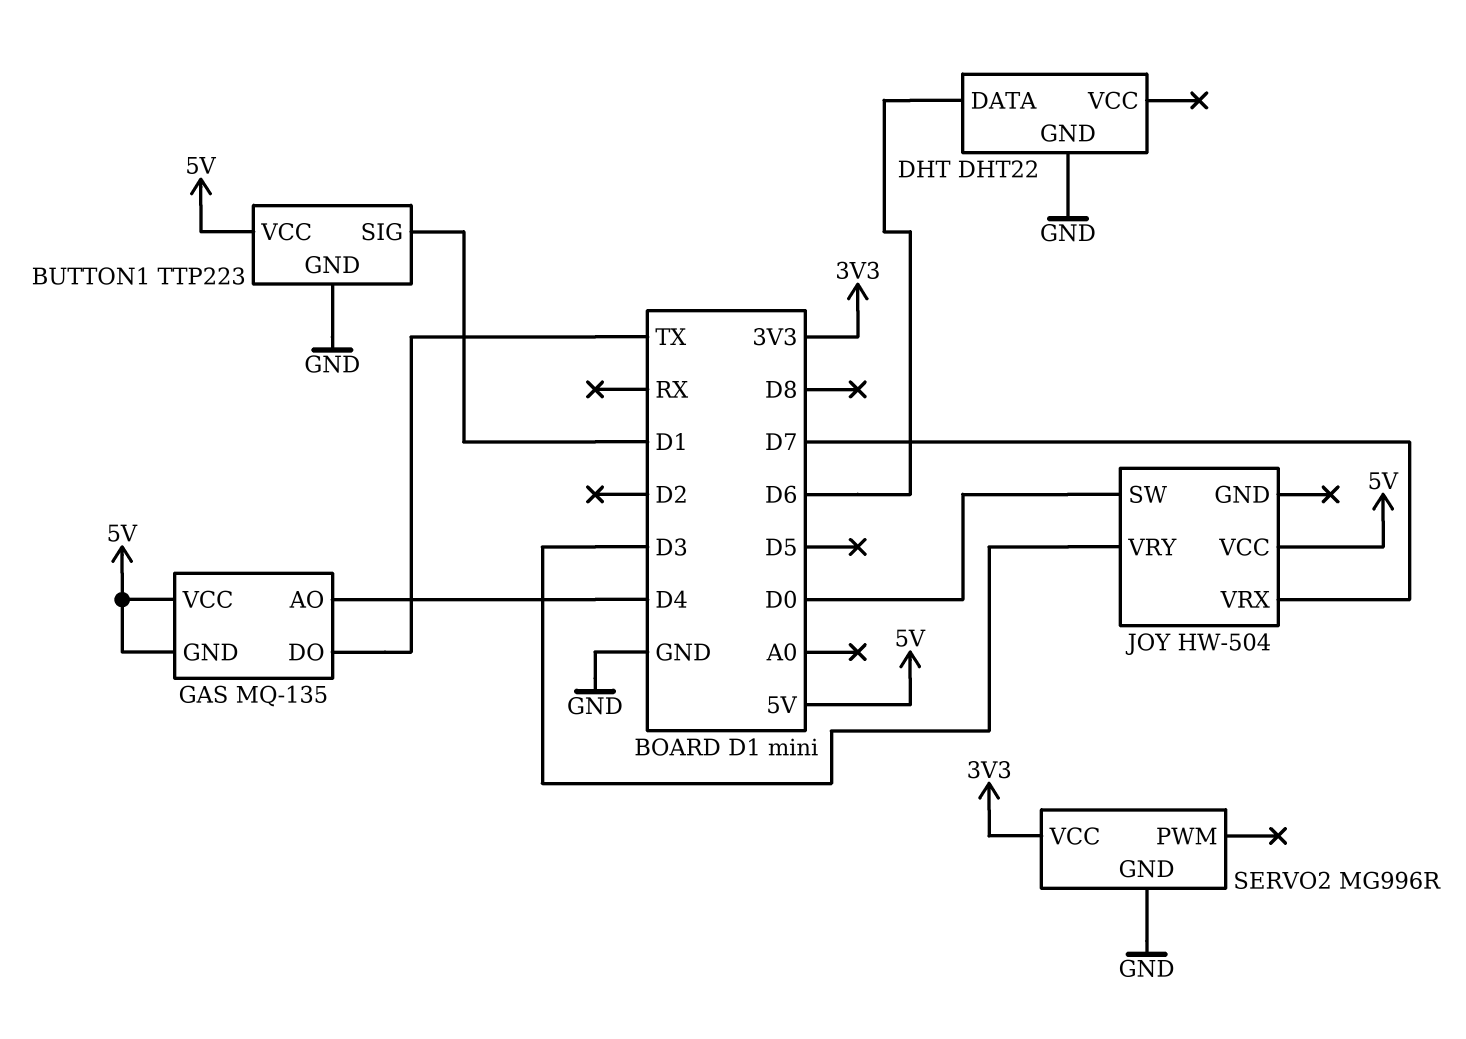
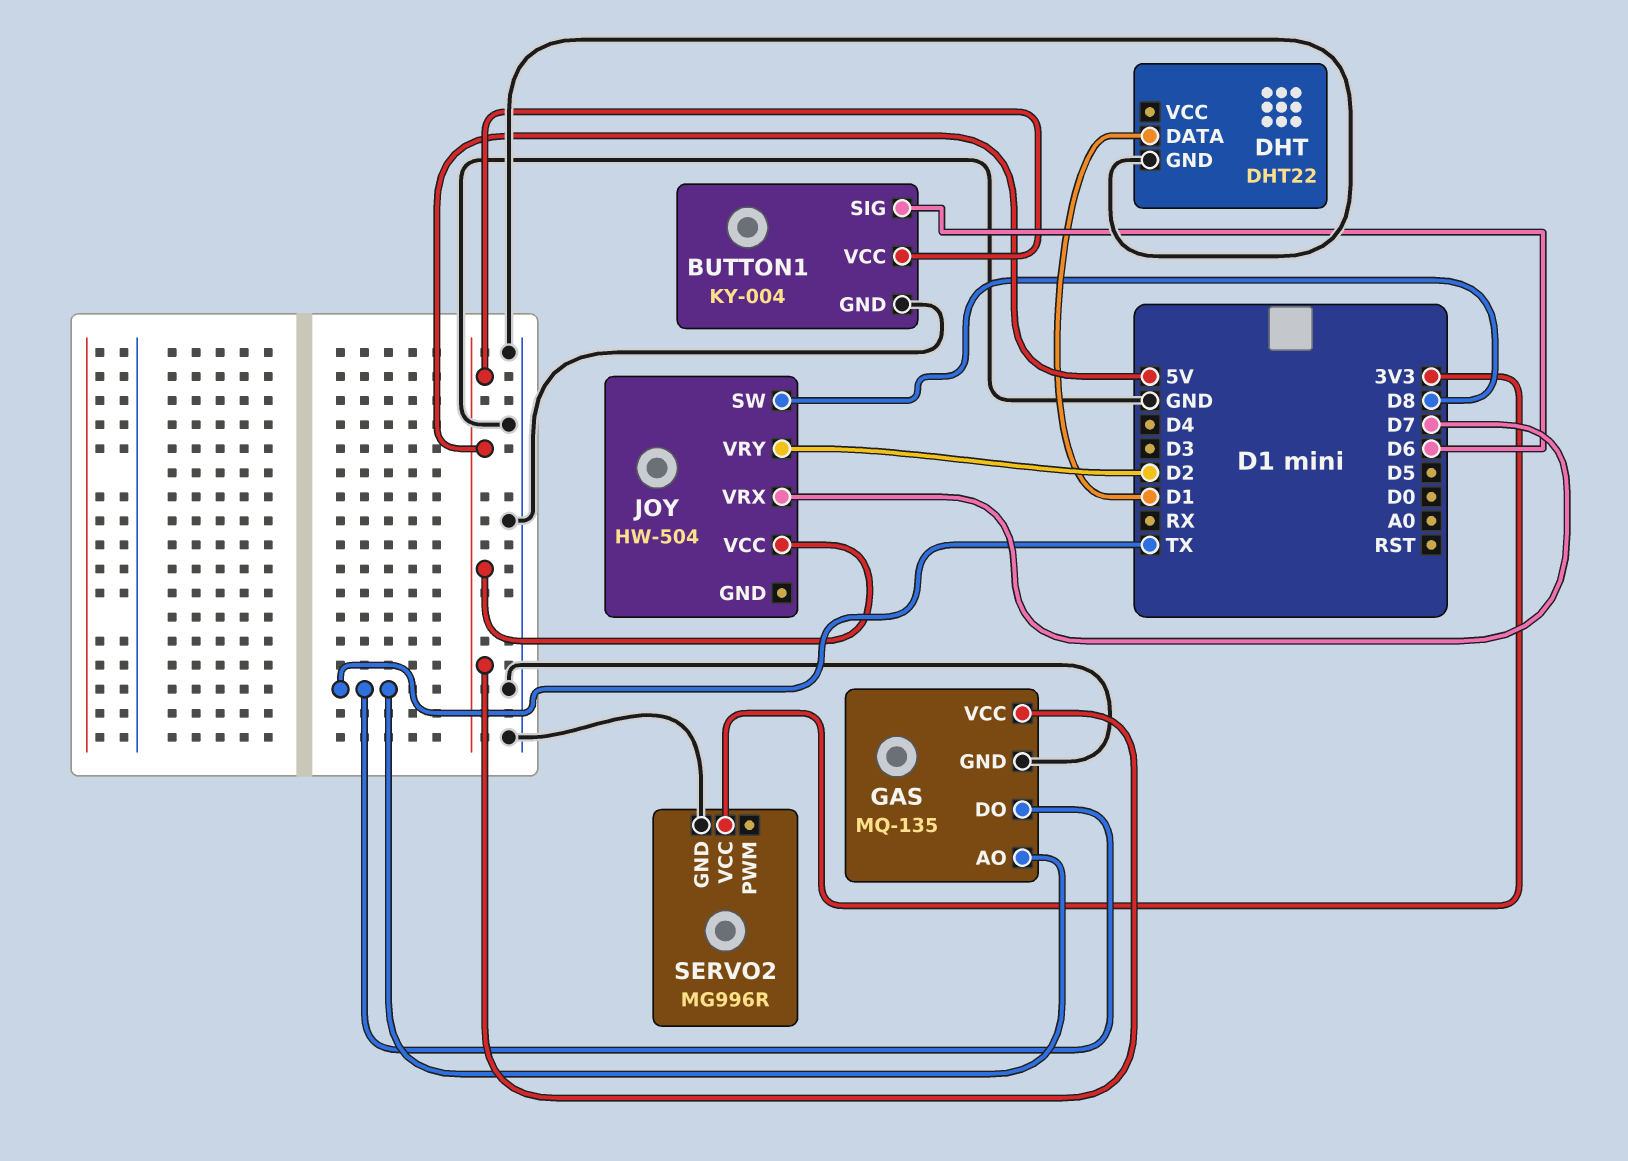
BUTTON1: TTP223 -> KY-004
BUTTON1 pin SIG: D1 -> D6
DHT pin DATA: D6 -> D1
GAS pin AO: D4 -> TX
GAS pin GND: 5V -> GND
JOY pin SW: D0 -> D8
JOY pin VRY: D3 -> D2

